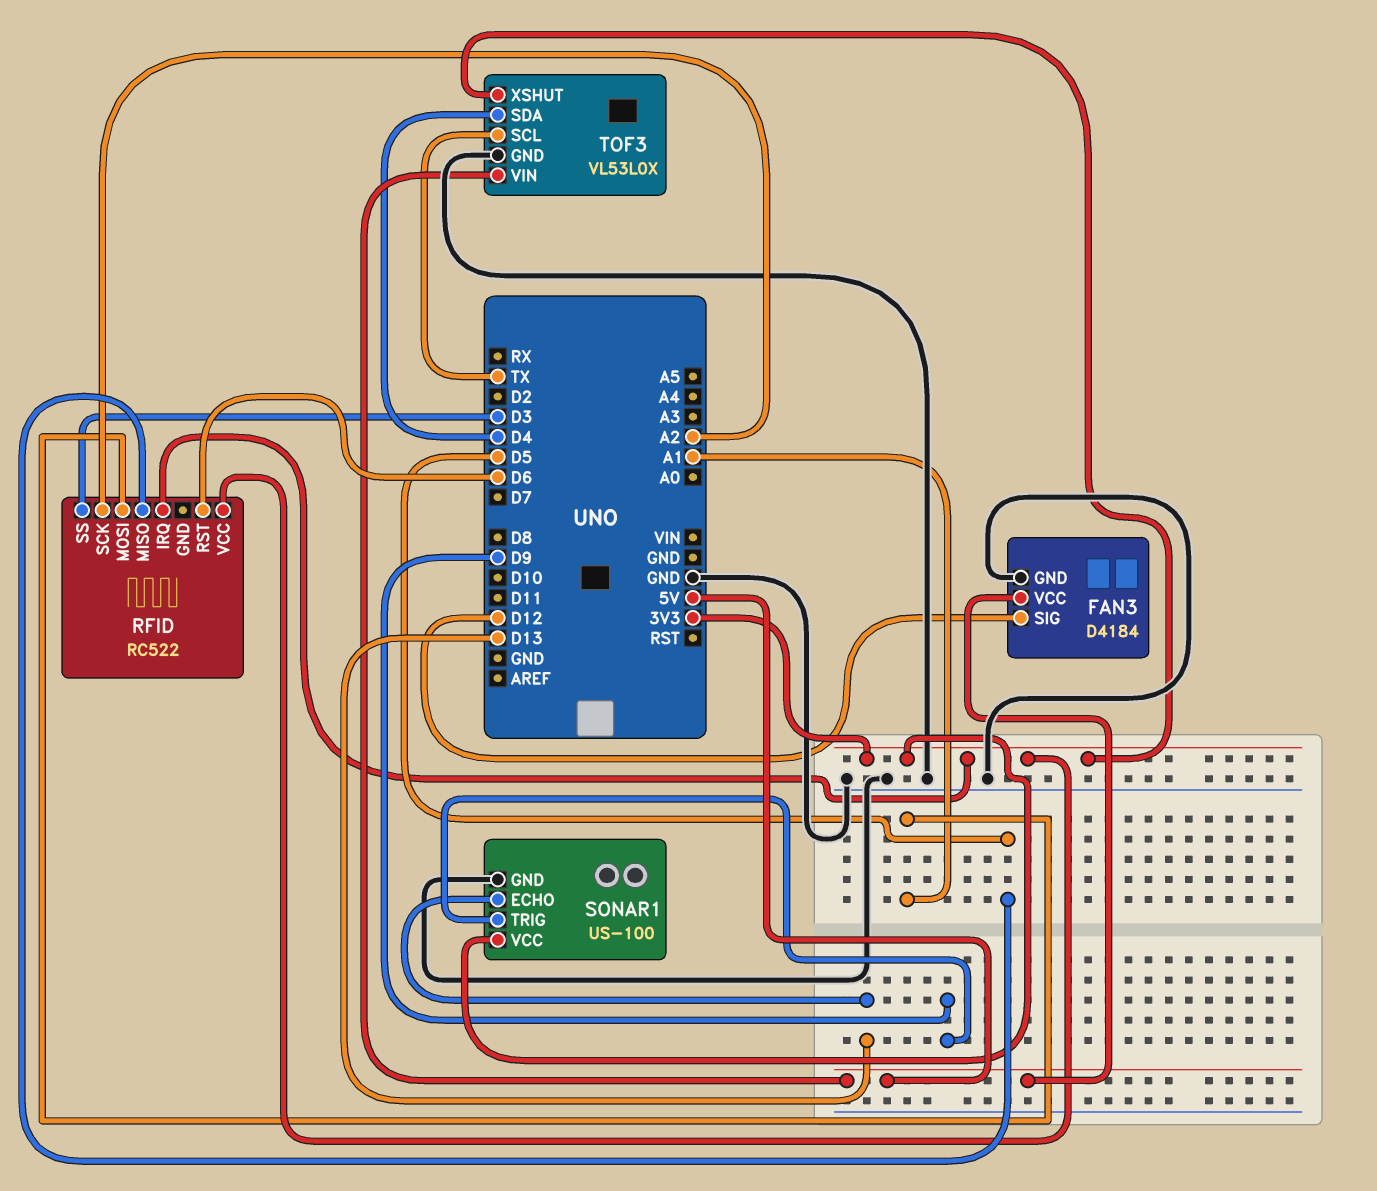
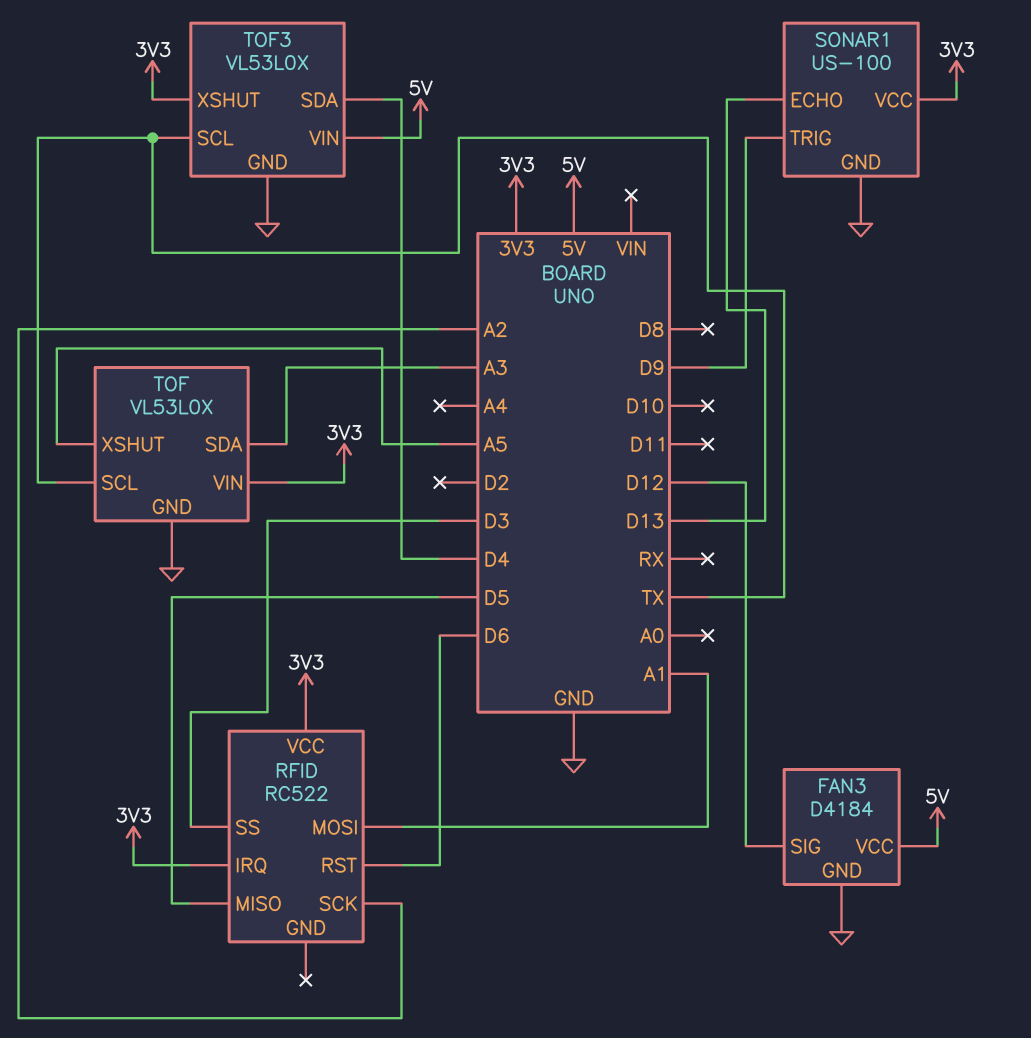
TOF: none -> VL53L0X
TOF pin GND: none -> GND
TOF pin SCL: none -> TX
TOF pin SDA: none -> A3
TOF pin VIN: none -> 3V3
TOF pin XSHUT: none -> A5

